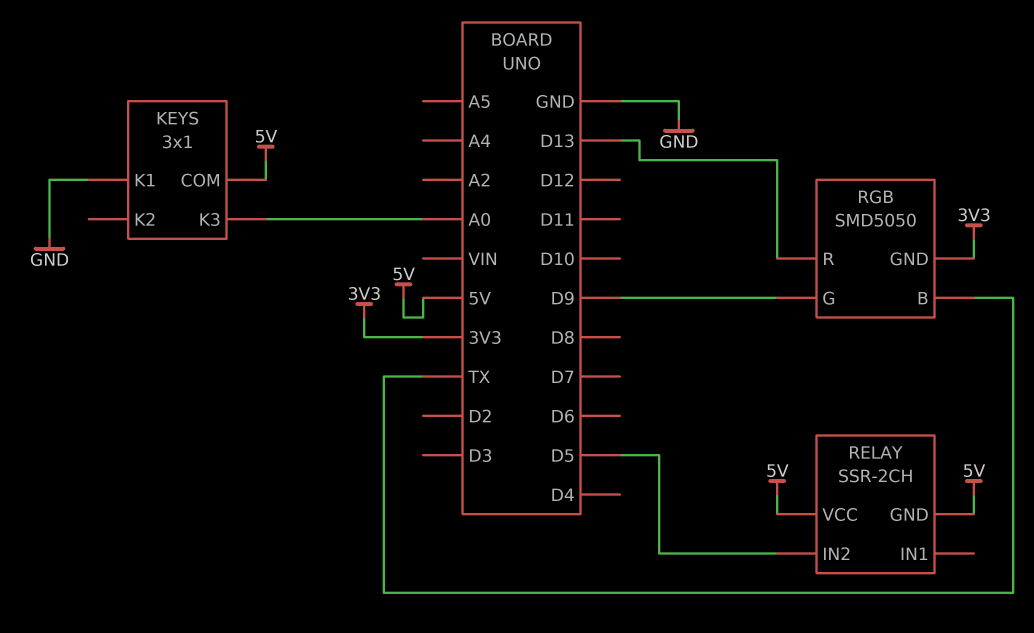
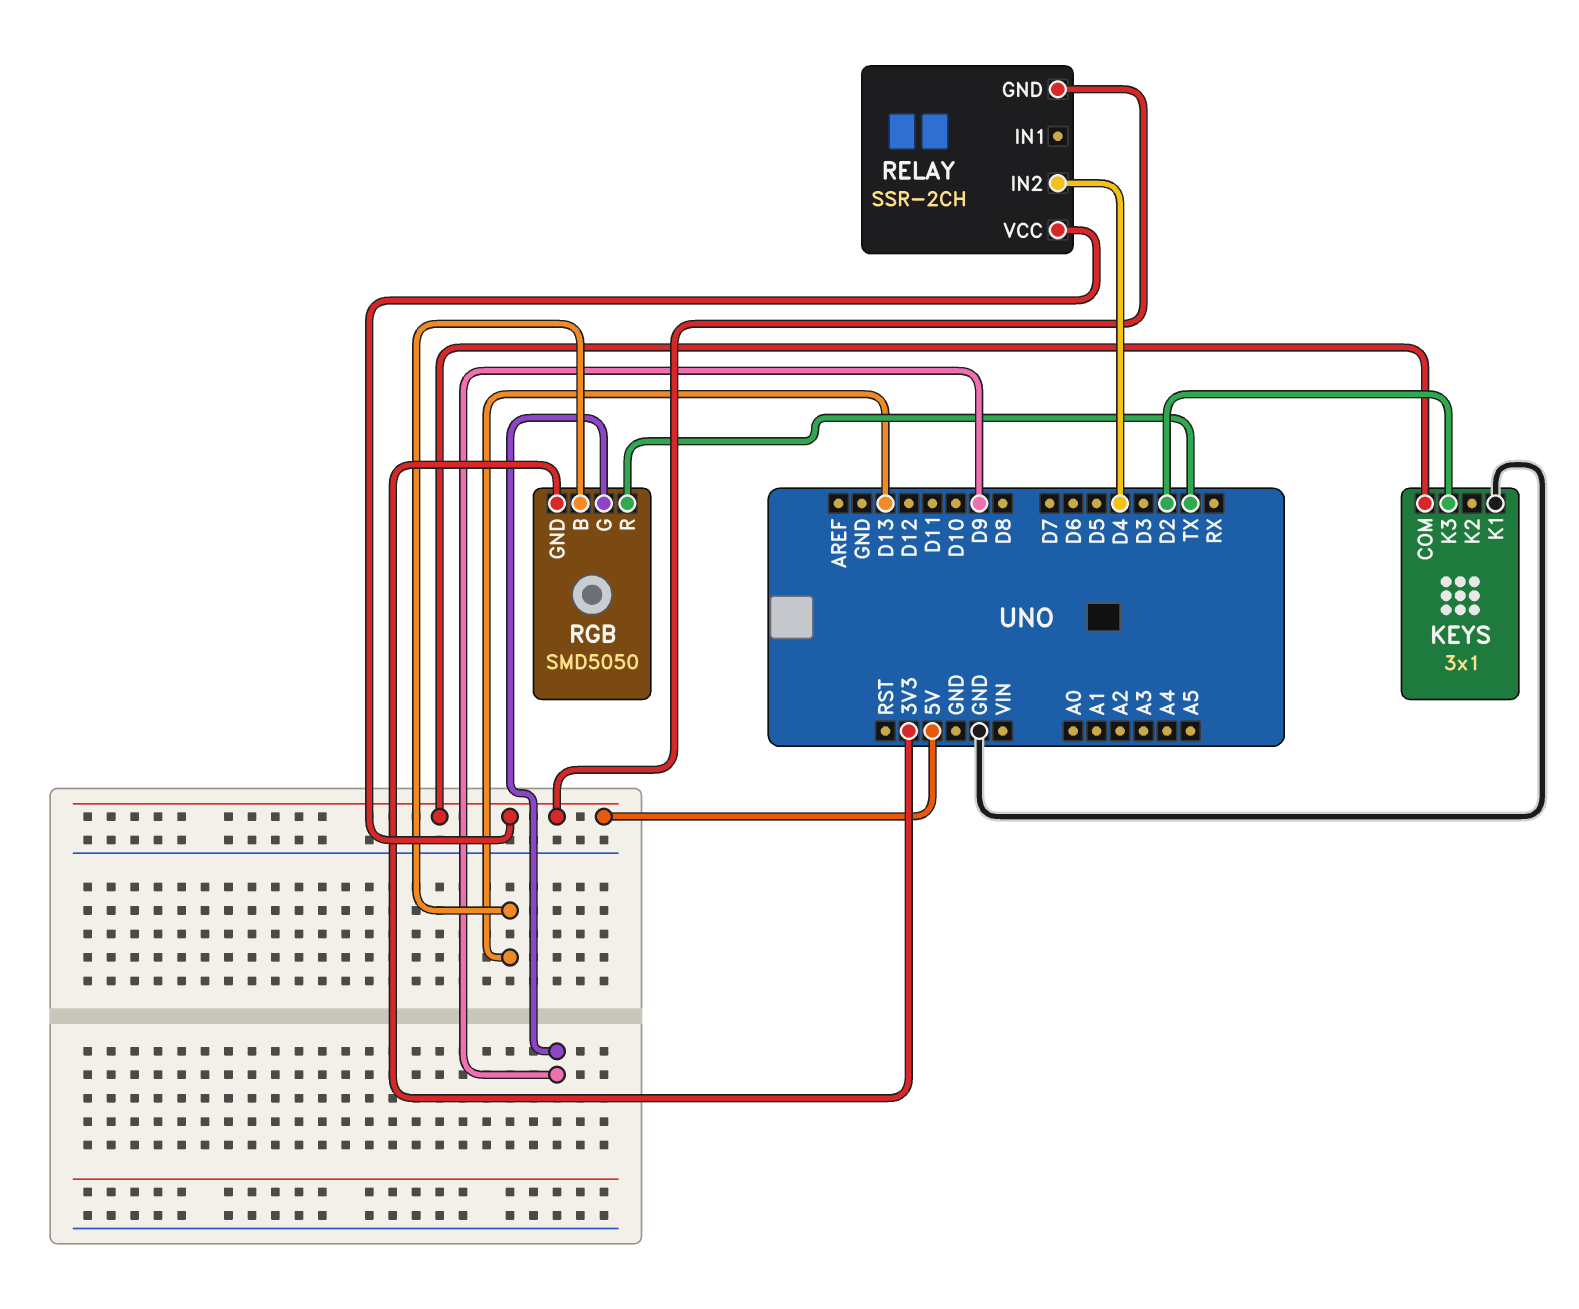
KEYS pin K3: A0 -> D2
RELAY pin IN2: D5 -> D4
RGB pin B: TX -> D13
RGB pin R: D13 -> TX

